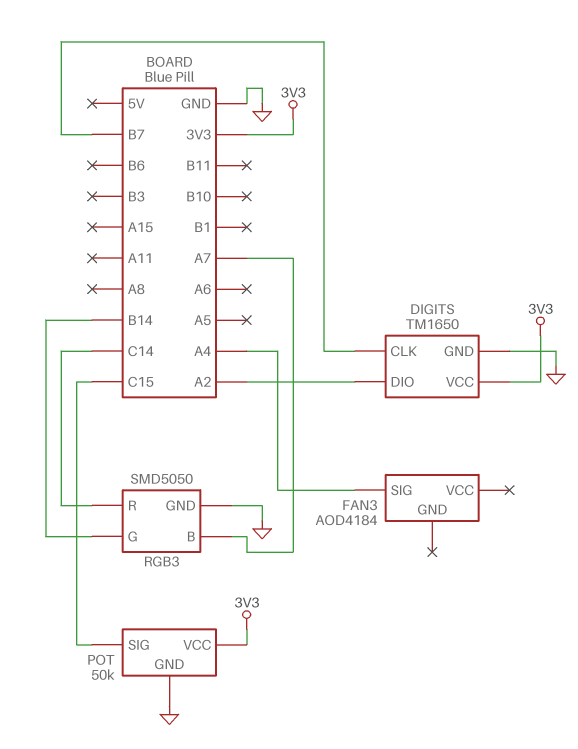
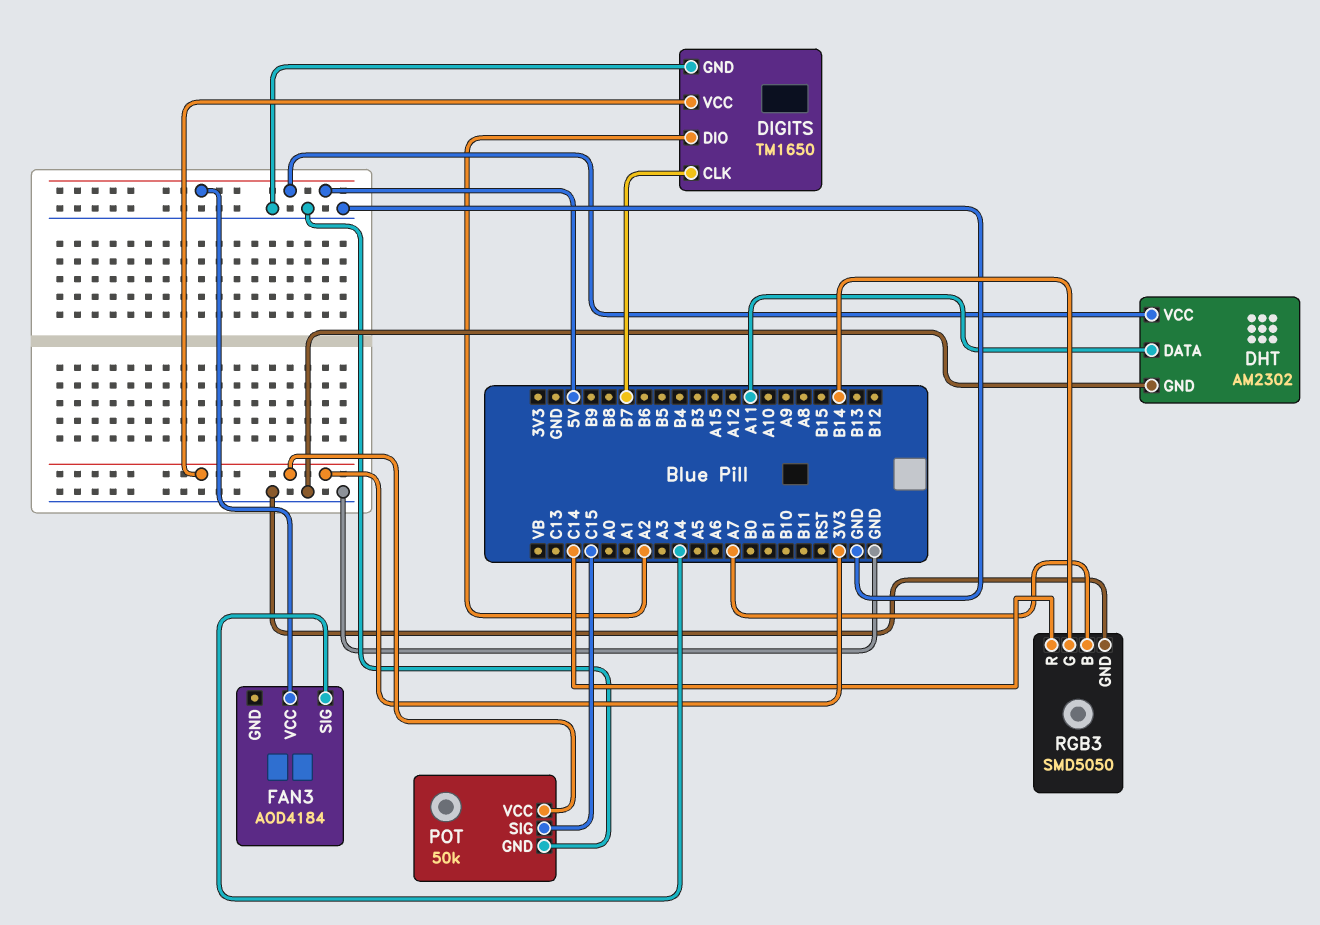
DHT: none -> AM2302
DHT pin DATA: none -> A11
DHT pin GND: none -> GND
DHT pin VCC: none -> 5V
FAN3 pin VCC: none -> 5V

